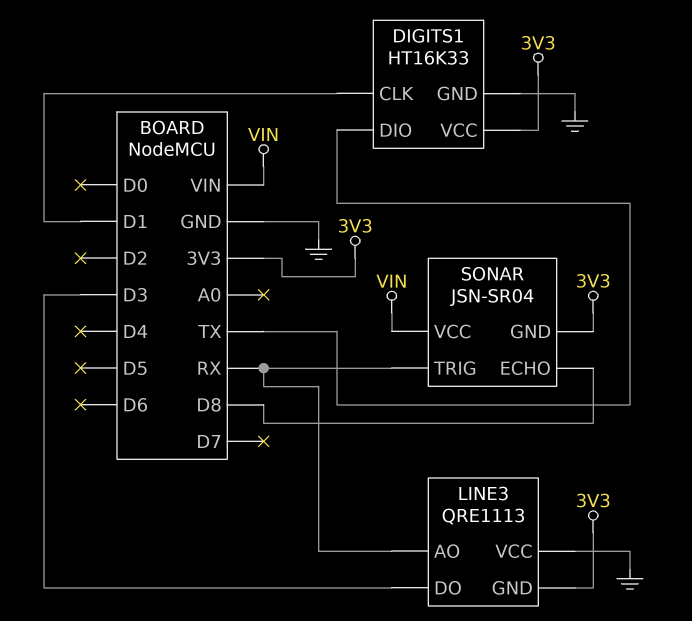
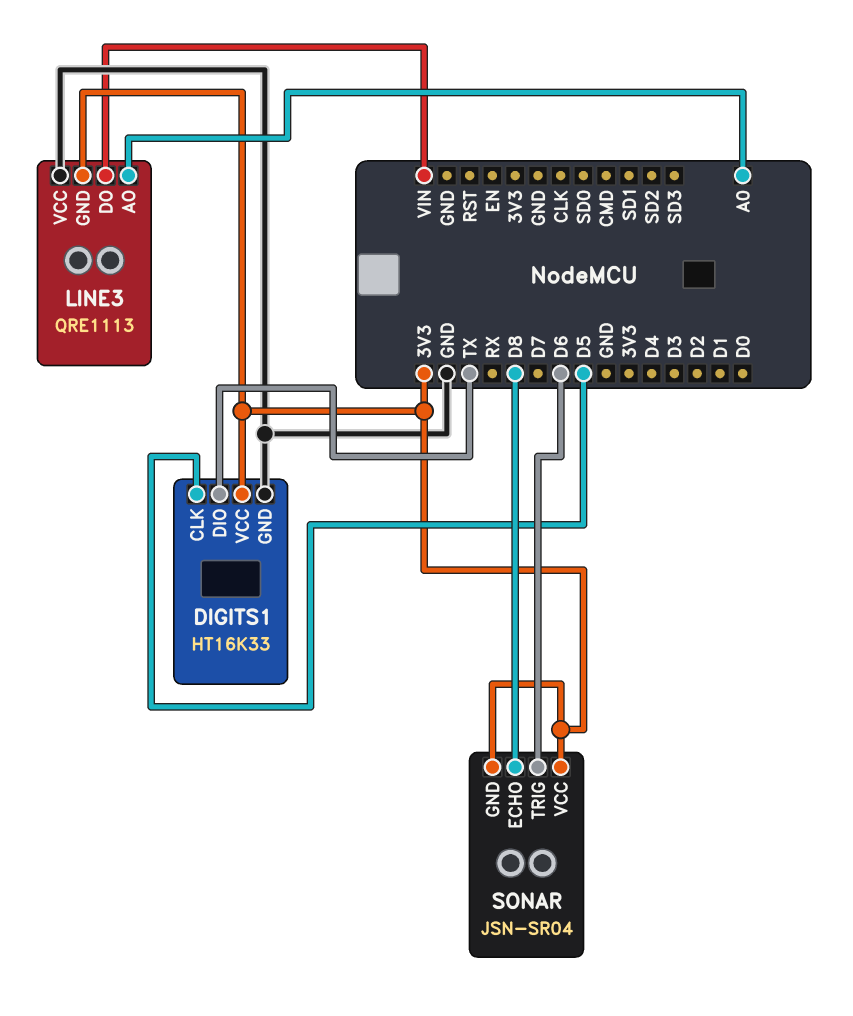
DIGITS1 pin CLK: D1 -> D5
LINE3 pin AO: RX -> A0
LINE3 pin DO: D3 -> VIN
SONAR pin TRIG: RX -> D6
SONAR pin VCC: VIN -> 3V3

